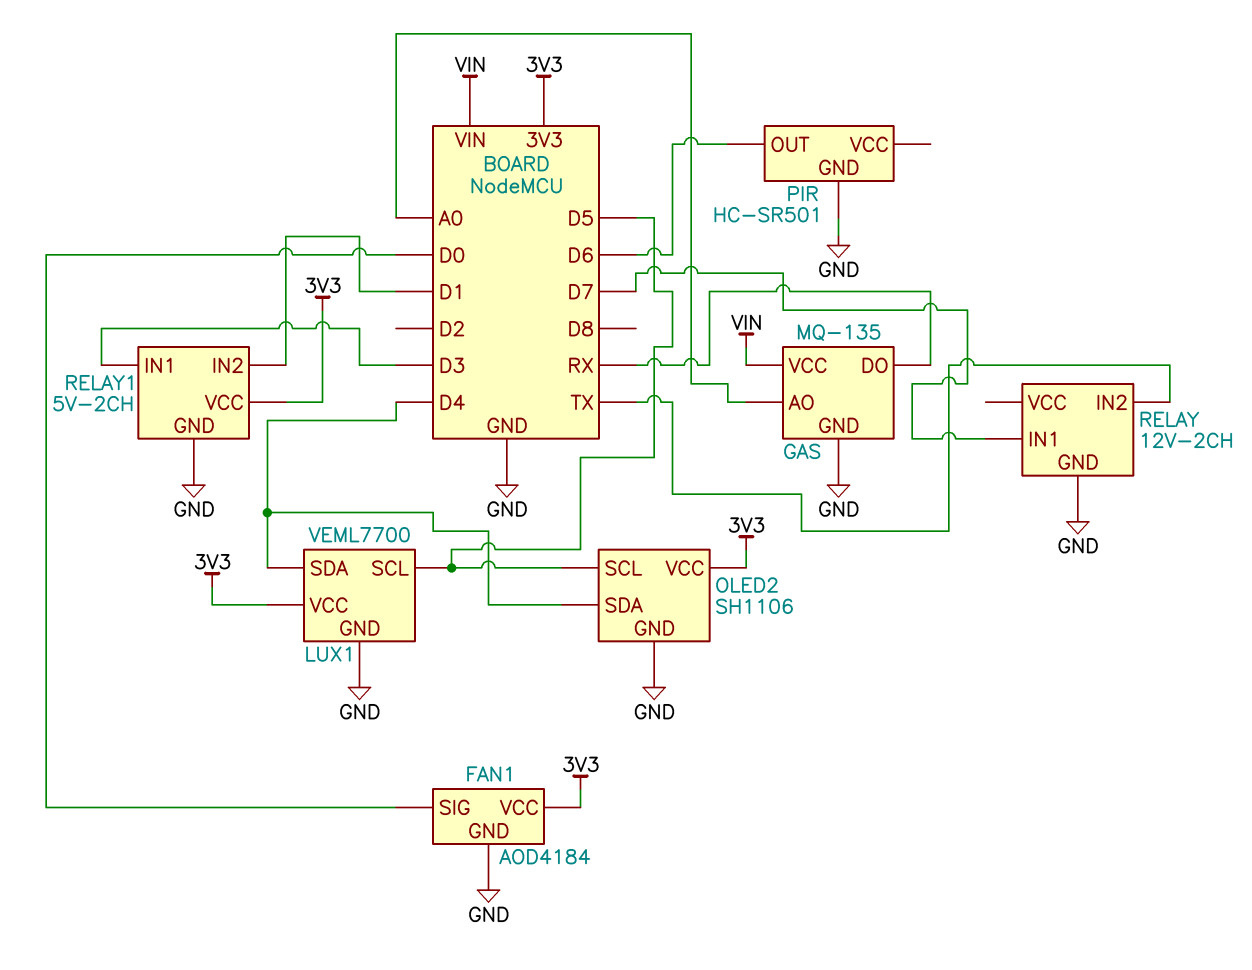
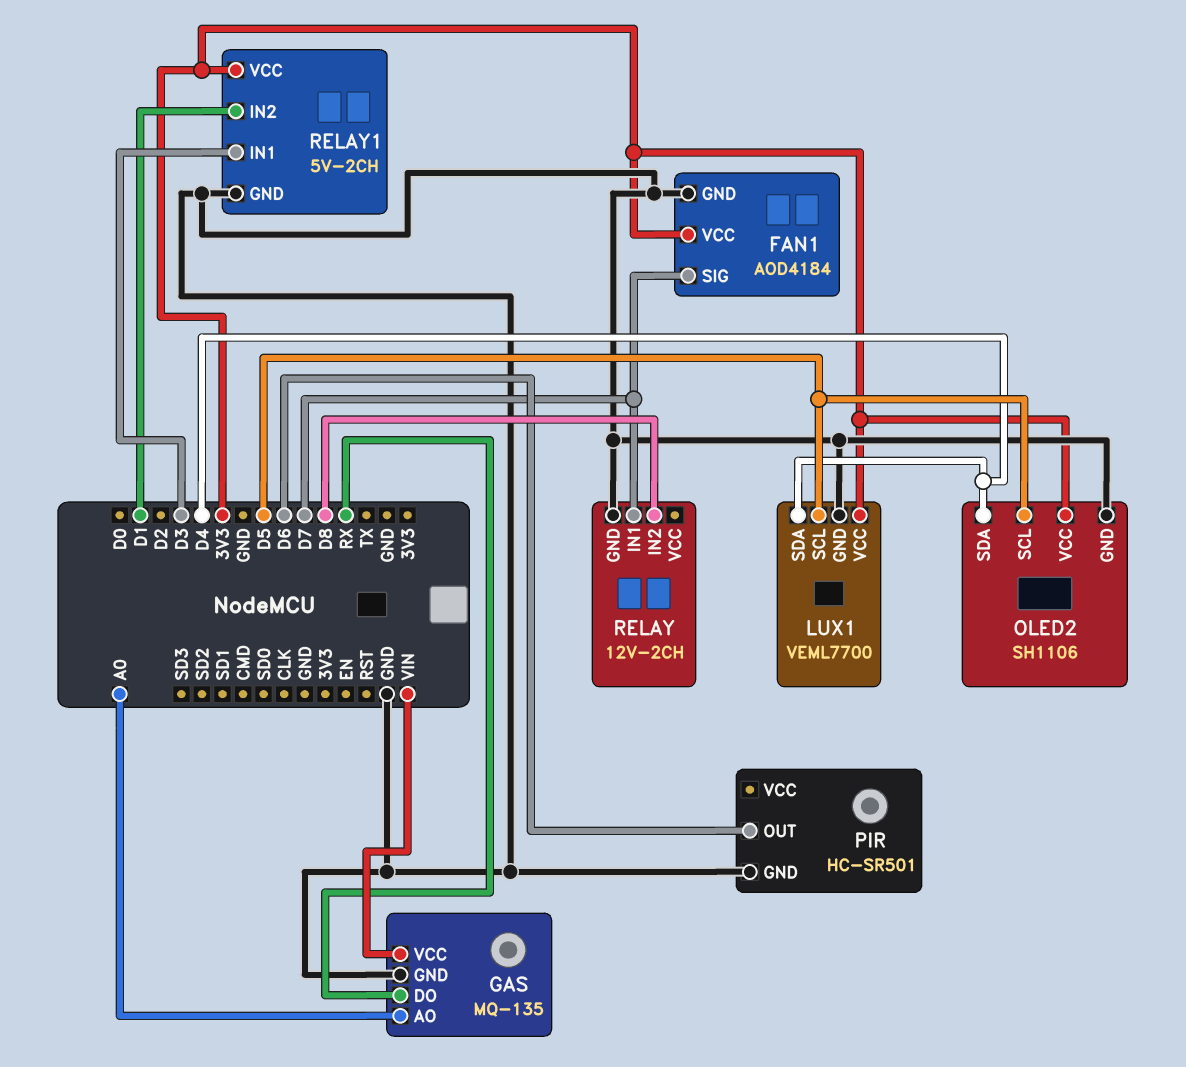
FAN1 pin SIG: D0 -> D7
RELAY pin IN2: TX -> D8

